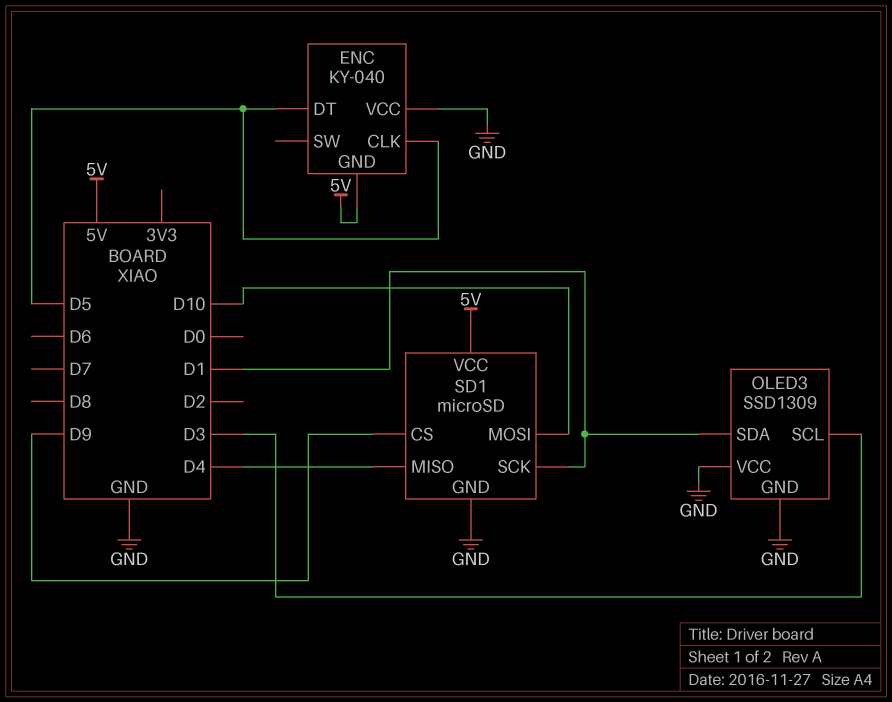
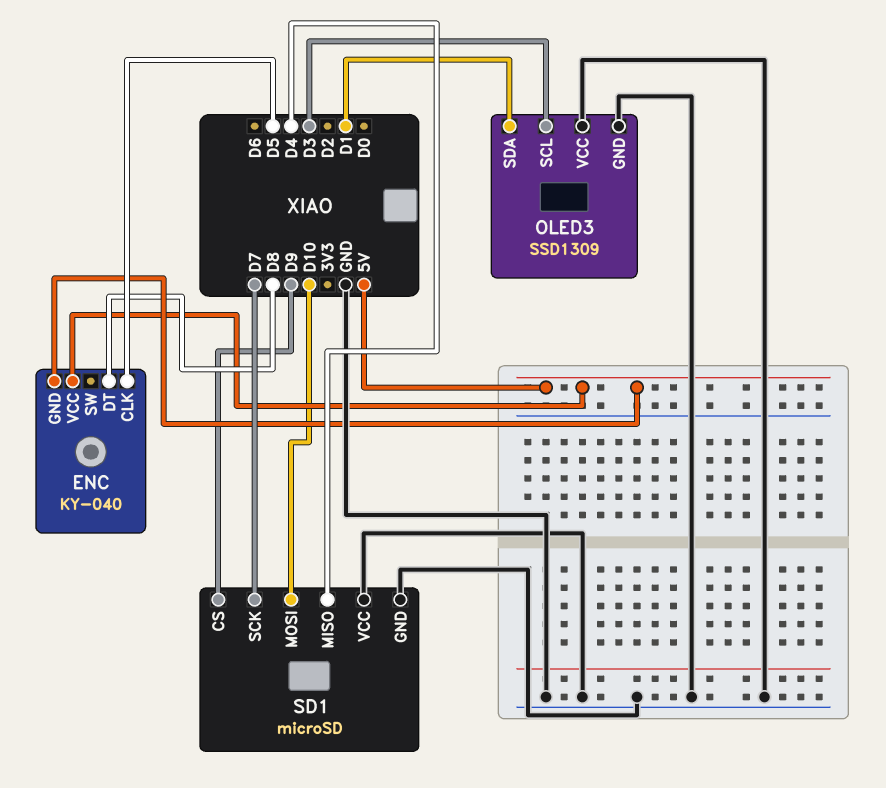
ENC pin DT: D5 -> D8
ENC pin VCC: GND -> 5V
SD1 pin SCK: D1 -> D7
SD1 pin VCC: 5V -> GND

